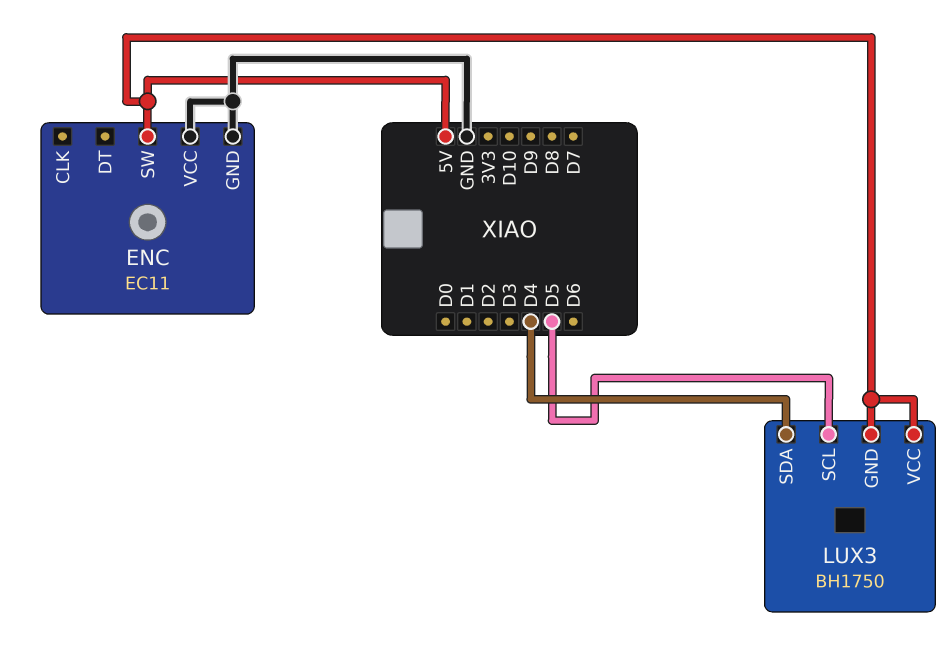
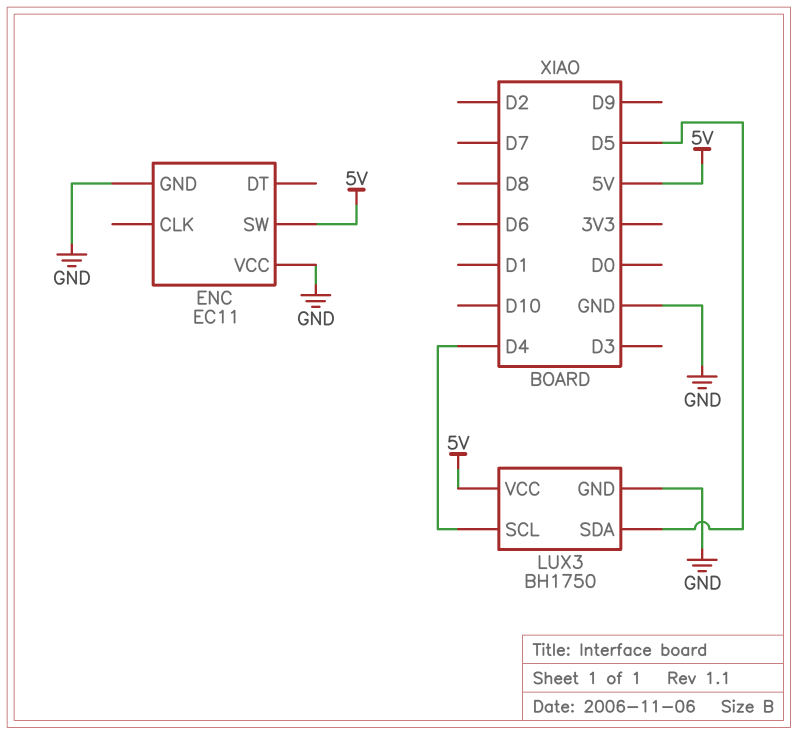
LUX3 pin GND: 5V -> GND
LUX3 pin SCL: D5 -> D4
LUX3 pin SDA: D4 -> D5

